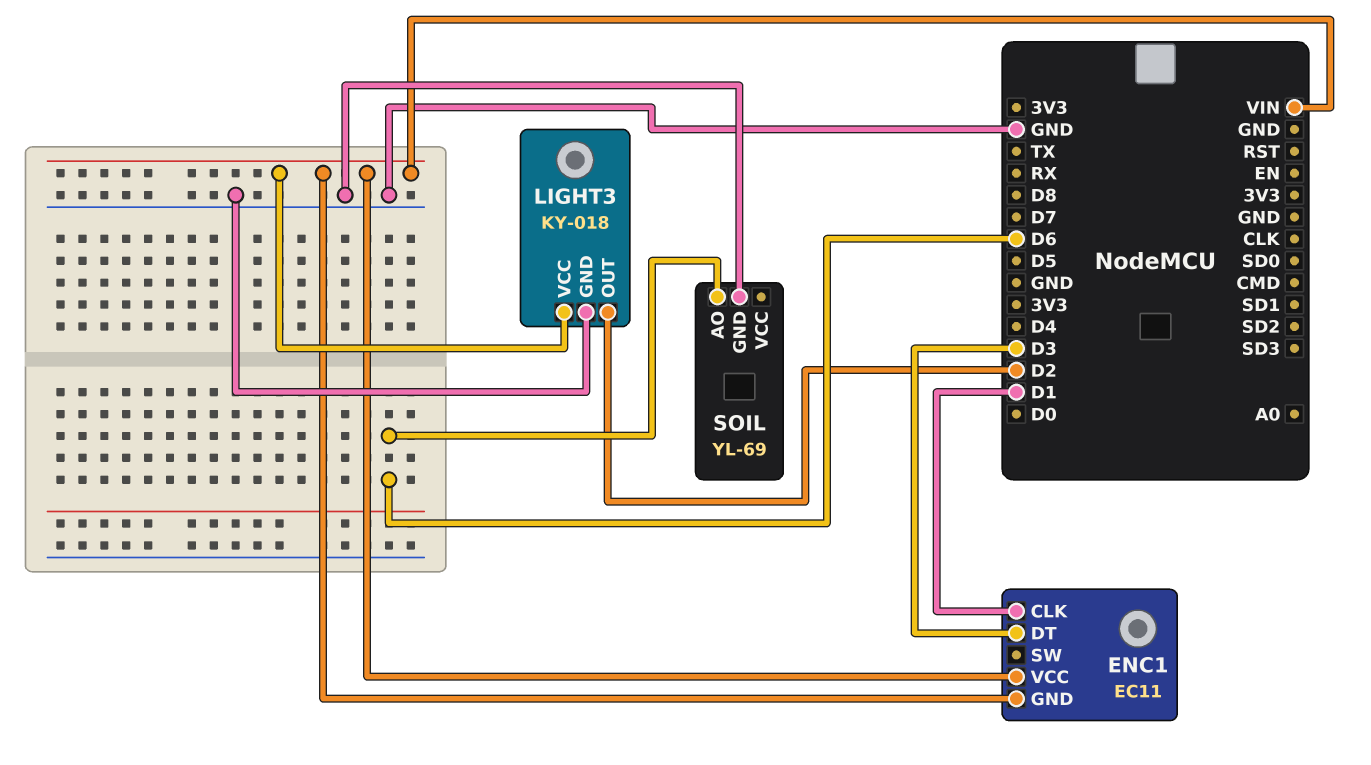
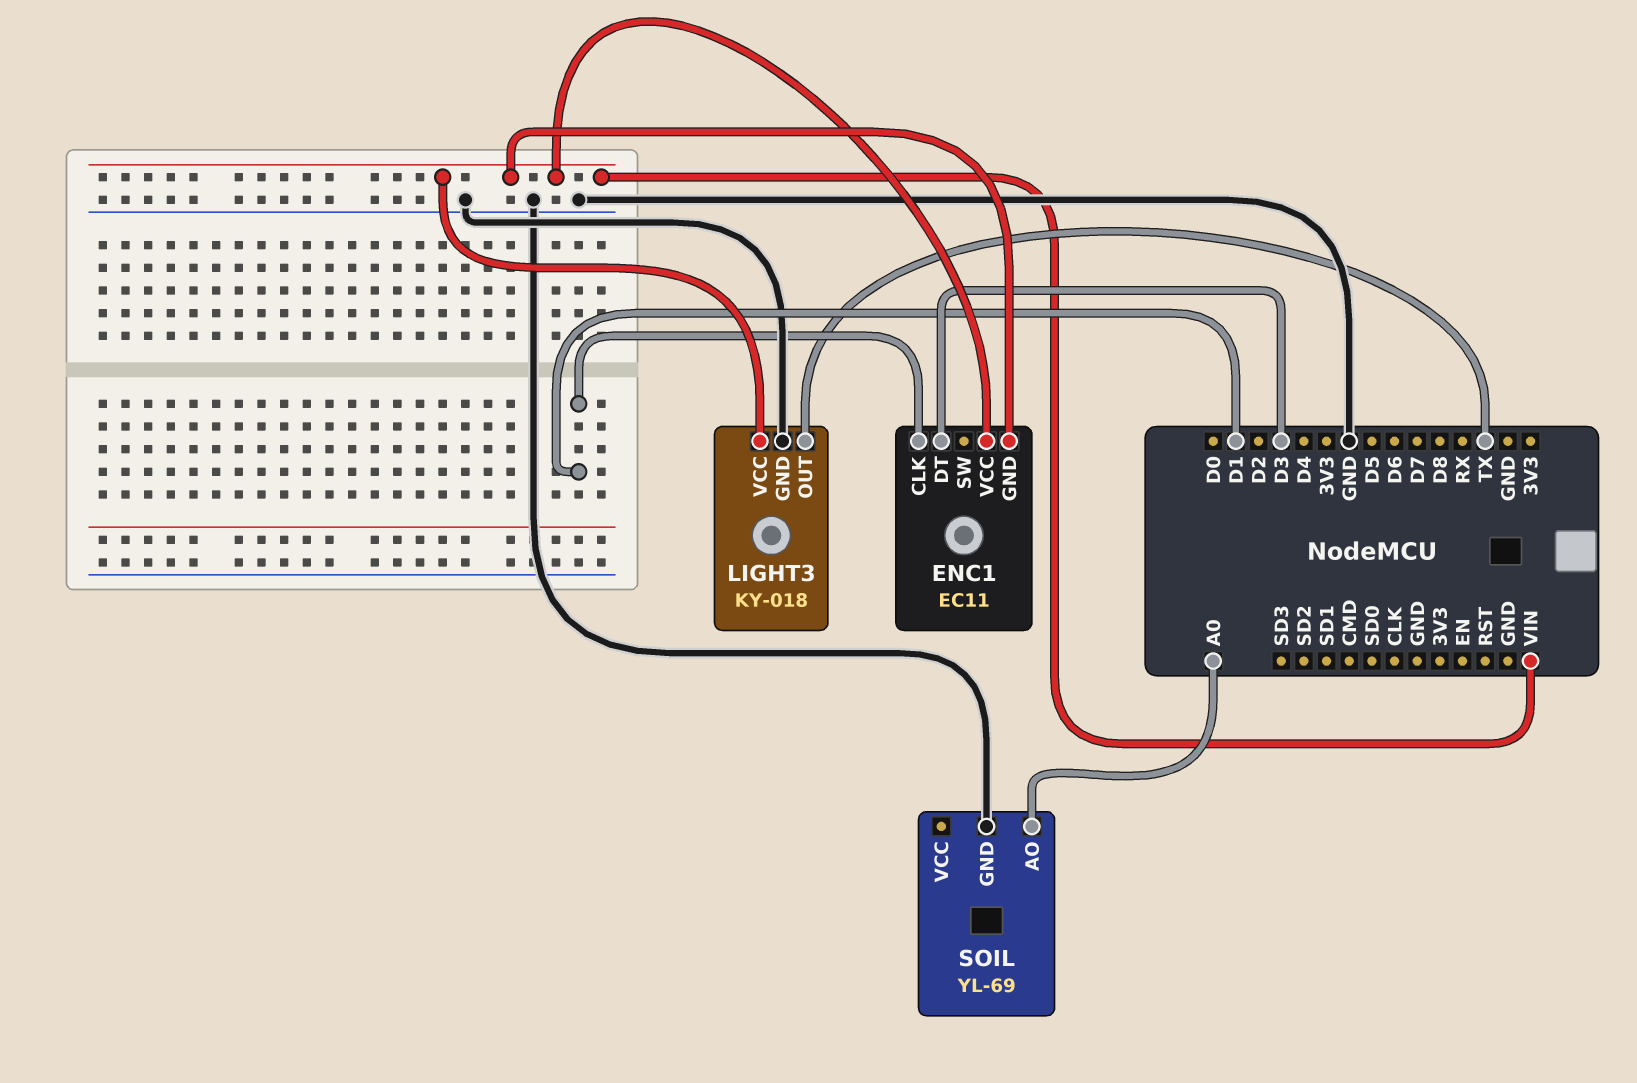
LIGHT3 pin OUT: D2 -> TX
SOIL pin AO: D6 -> A0

